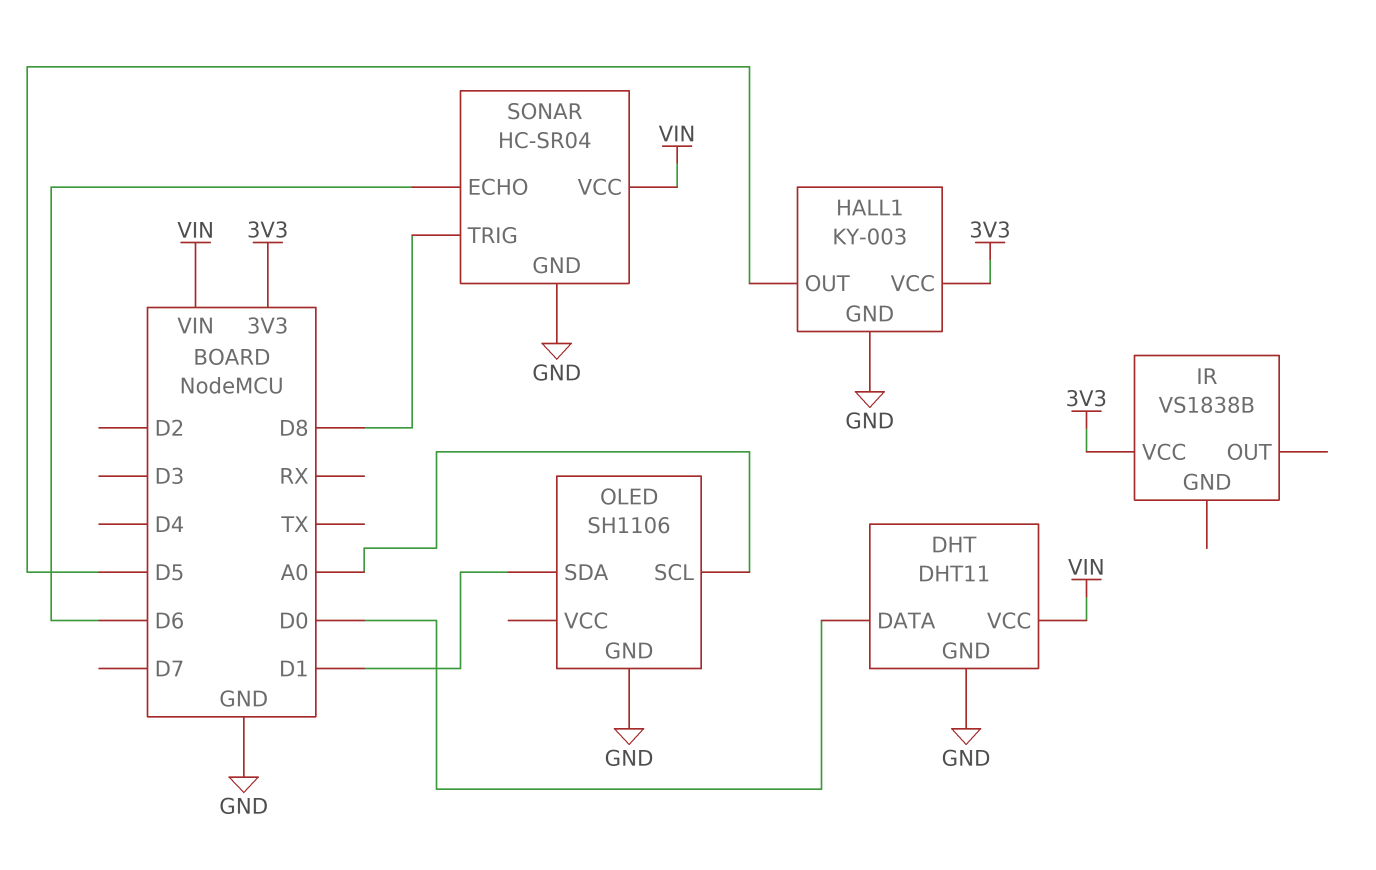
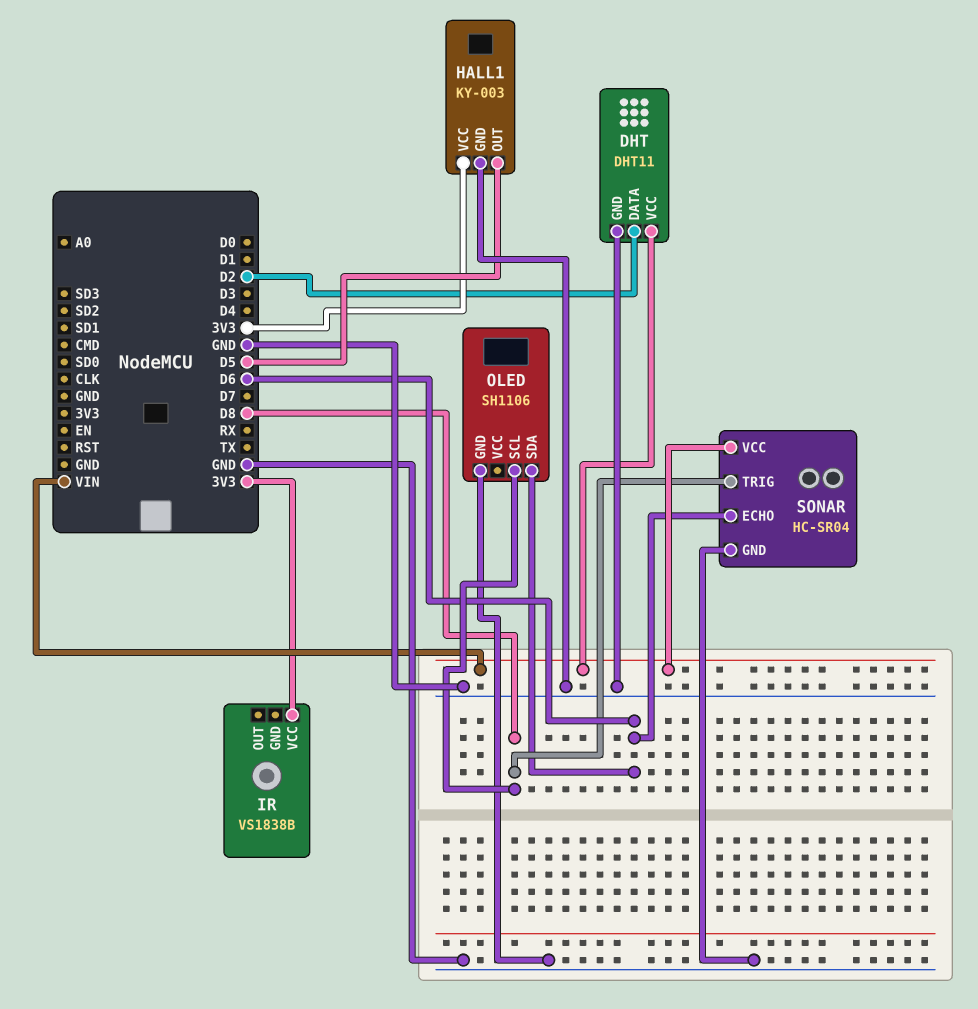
DHT pin DATA: D0 -> D2
OLED pin SCL: A0 -> D8
OLED pin SDA: D1 -> D6

